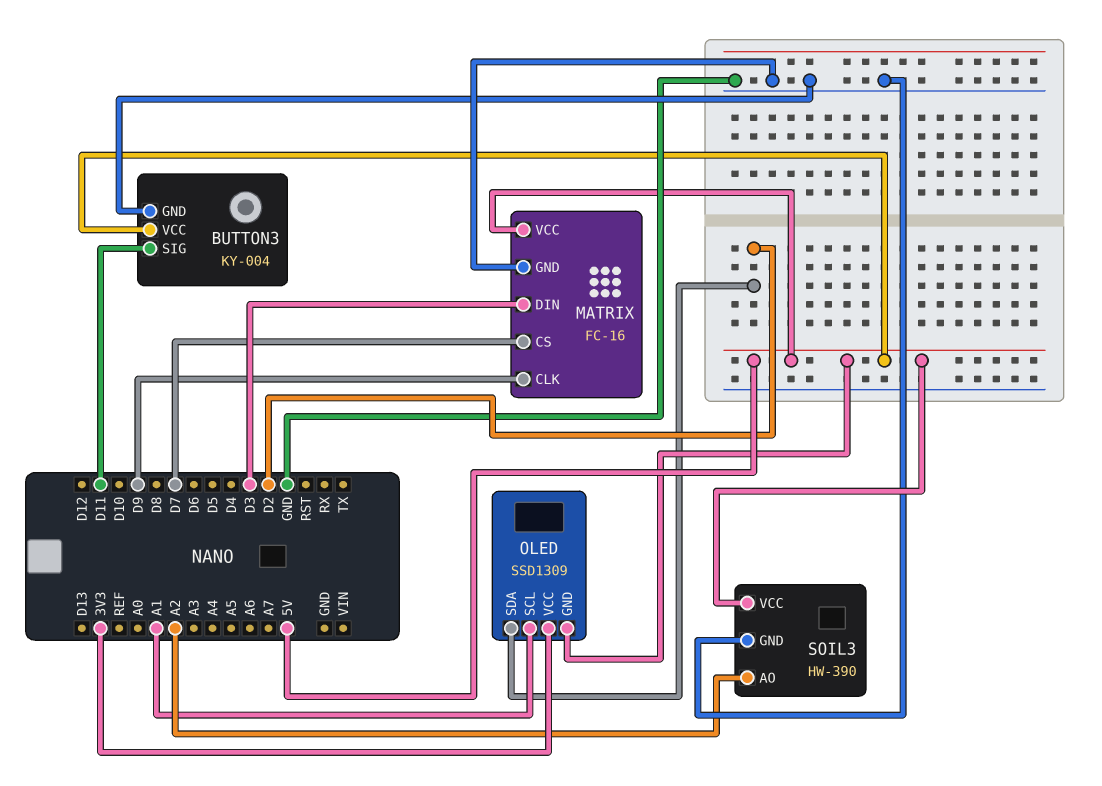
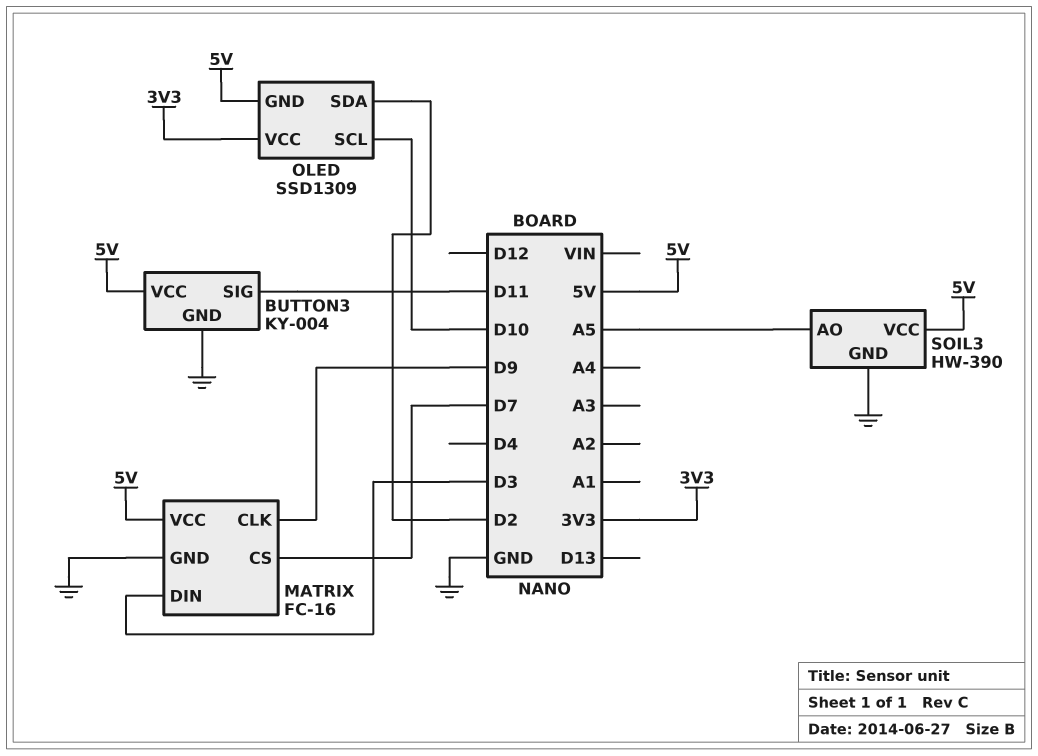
OLED pin SCL: A1 -> D10
SOIL3 pin AO: A2 -> A5

